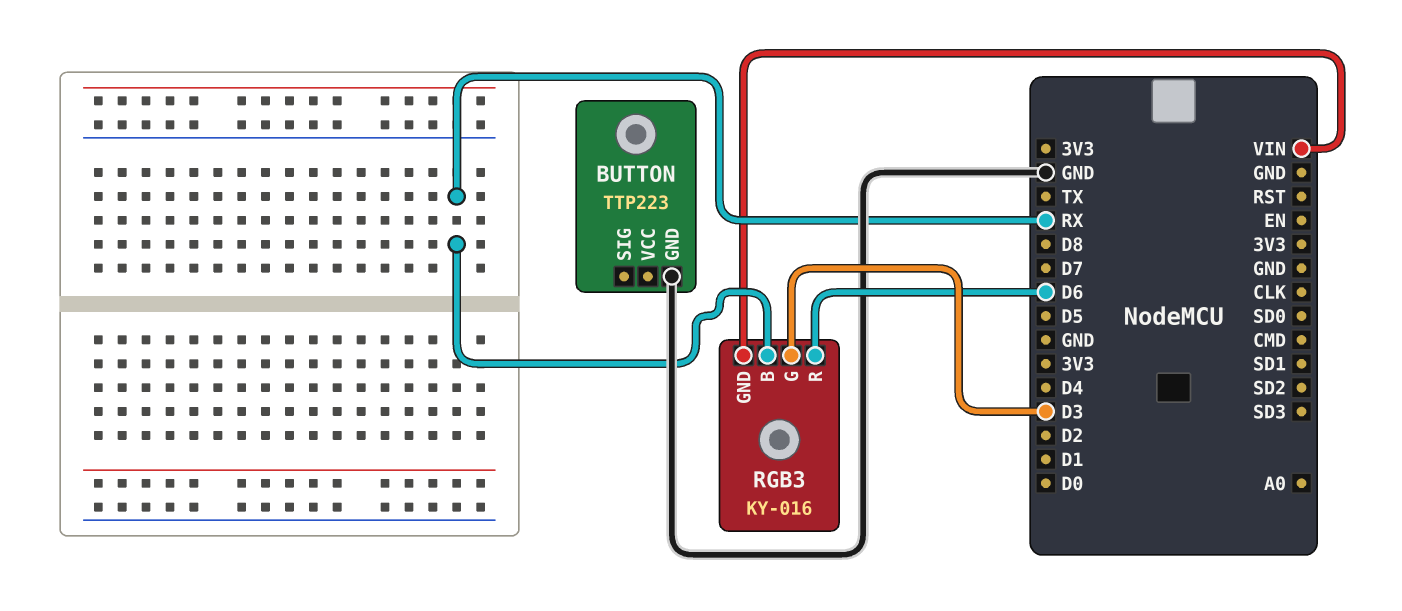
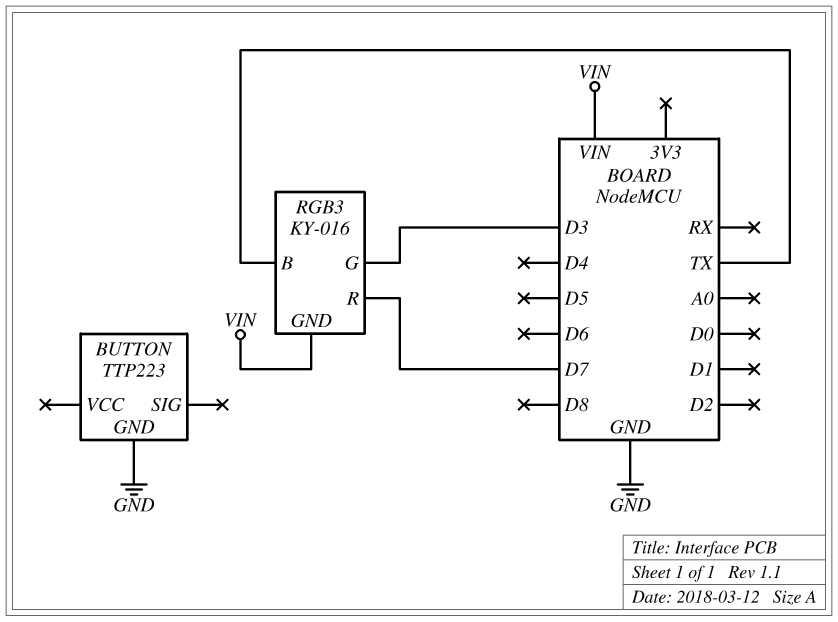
RGB3 pin B: RX -> TX
RGB3 pin R: D6 -> D7

